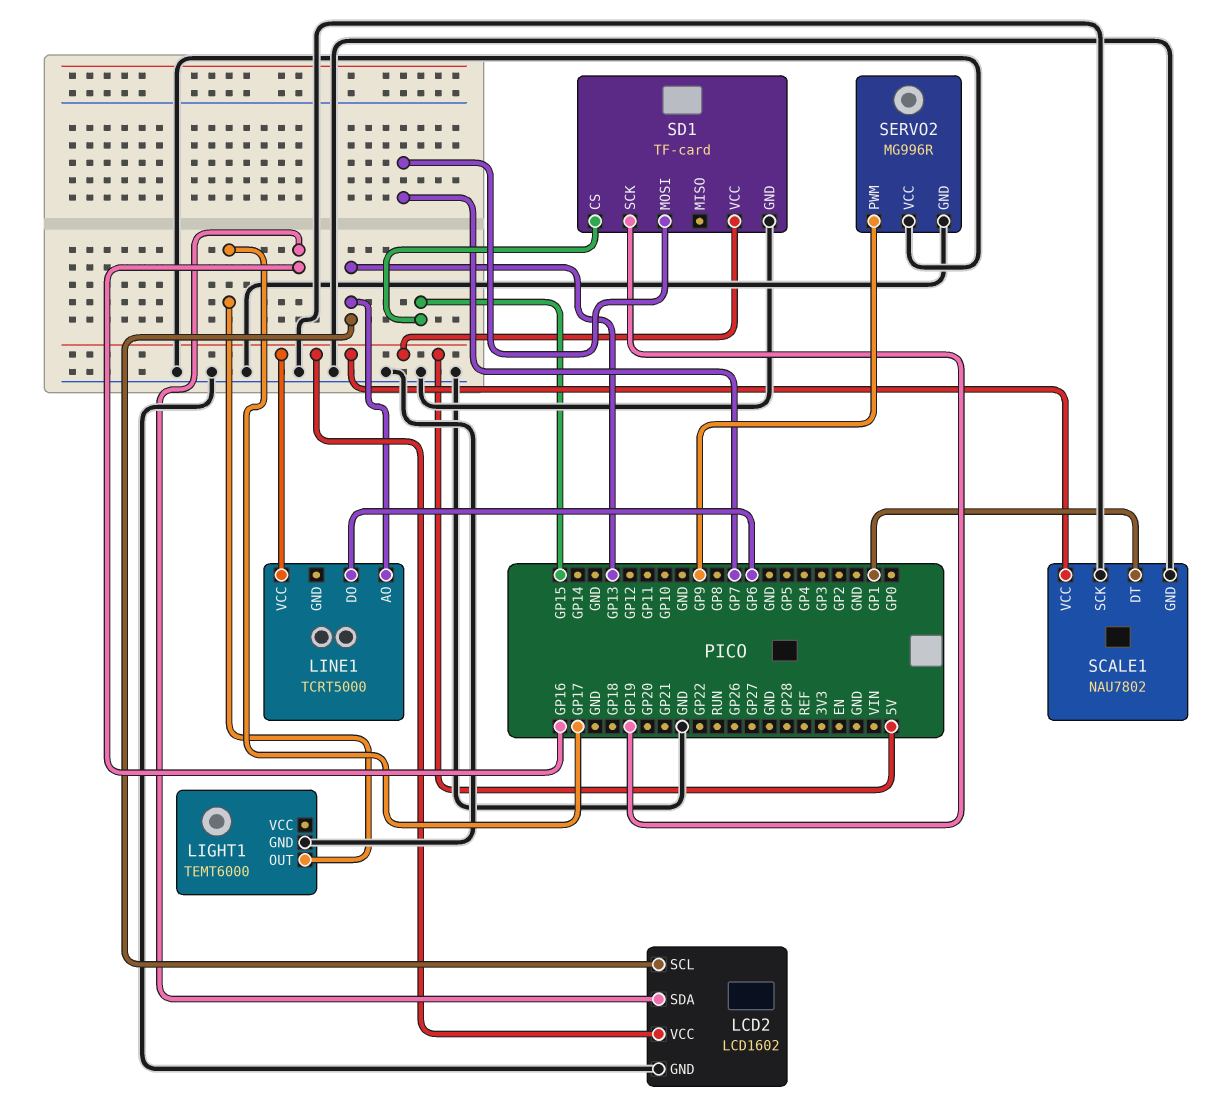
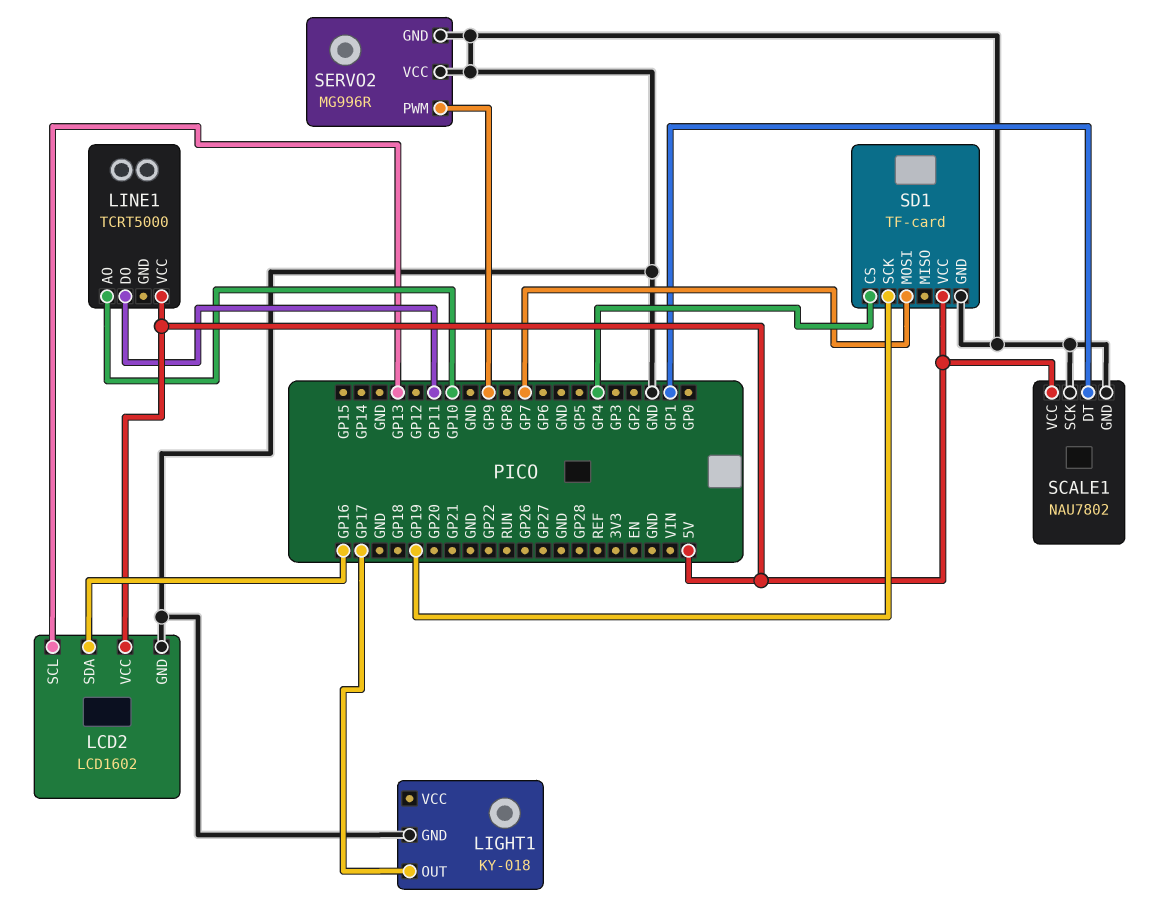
LIGHT1: TEMT6000 -> KY-018
LINE1 pin AO: GP13 -> GP10
LINE1 pin DO: GP6 -> GP11
SD1 pin CS: GP15 -> GP4

